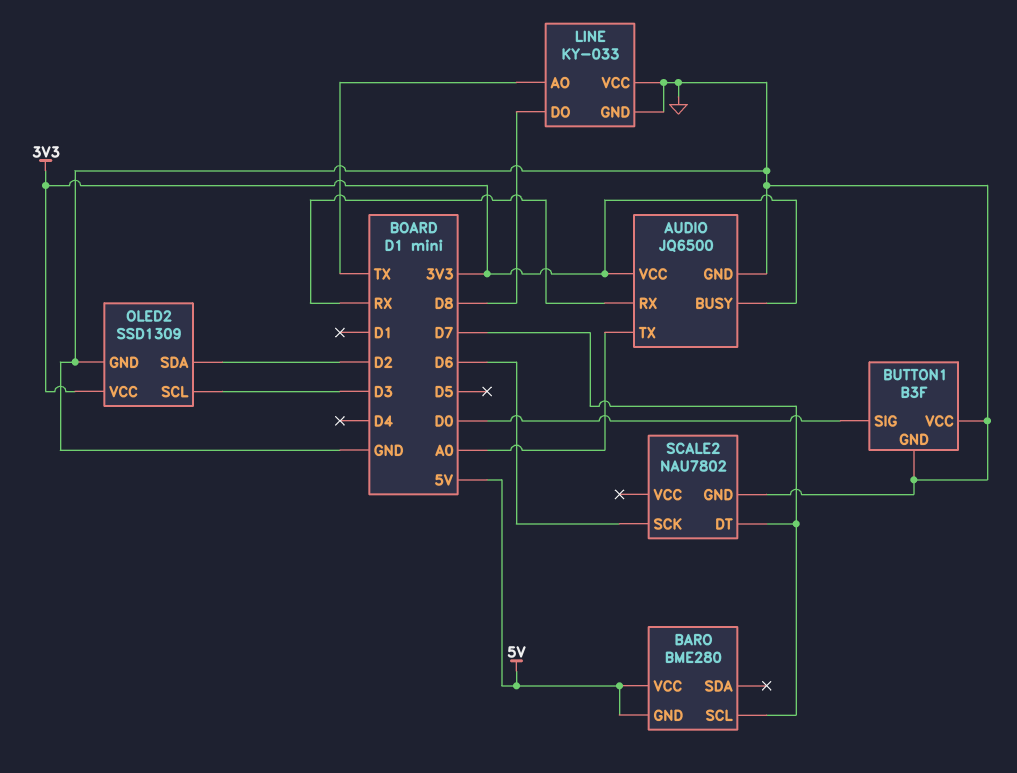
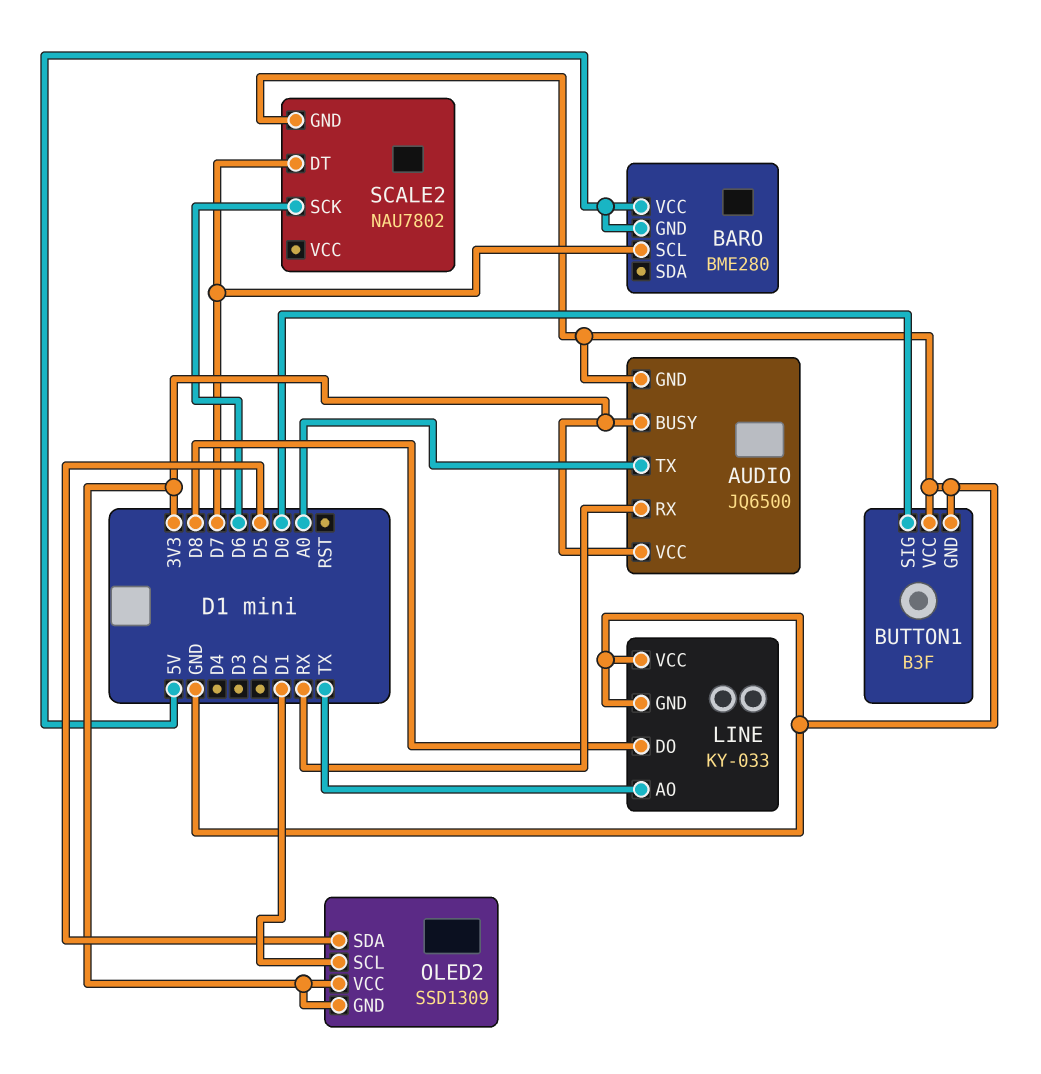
OLED2 pin GND: GND -> 3V3
OLED2 pin SCL: D3 -> D1
OLED2 pin SDA: D2 -> D5

